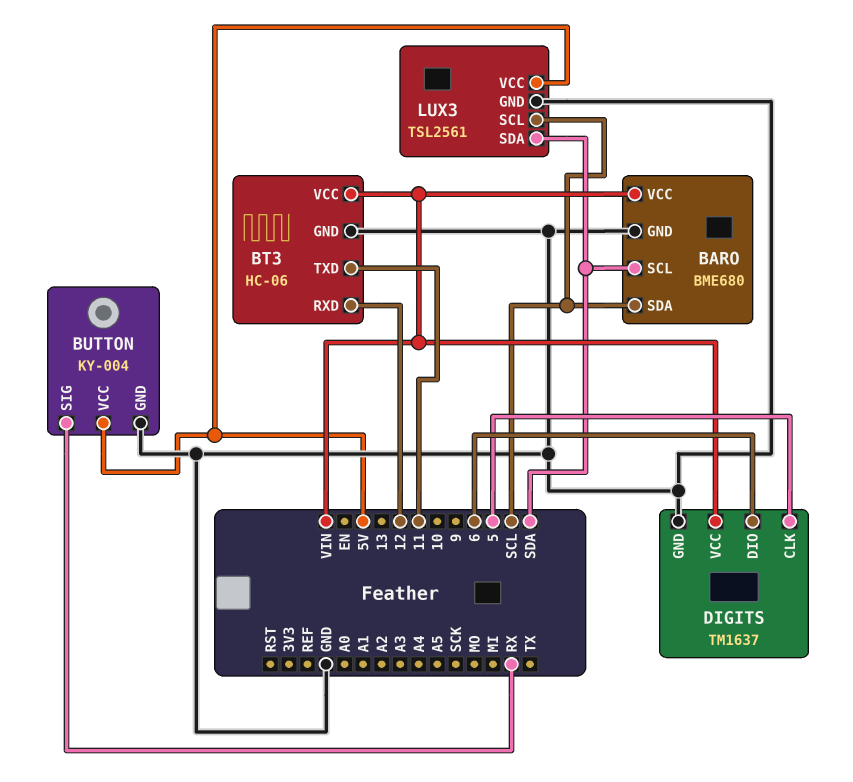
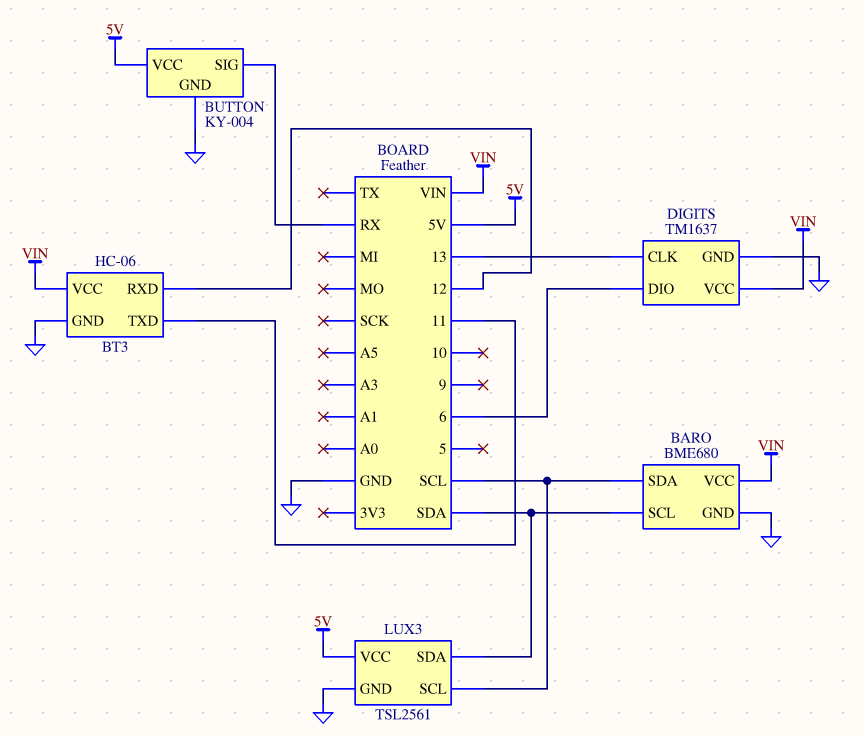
DIGITS pin CLK: 5 -> 13

